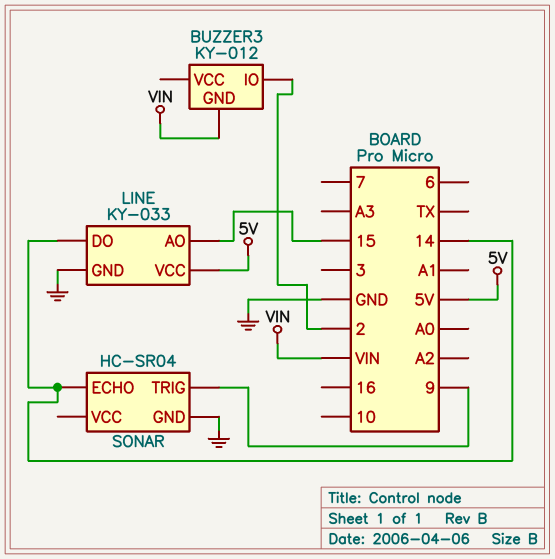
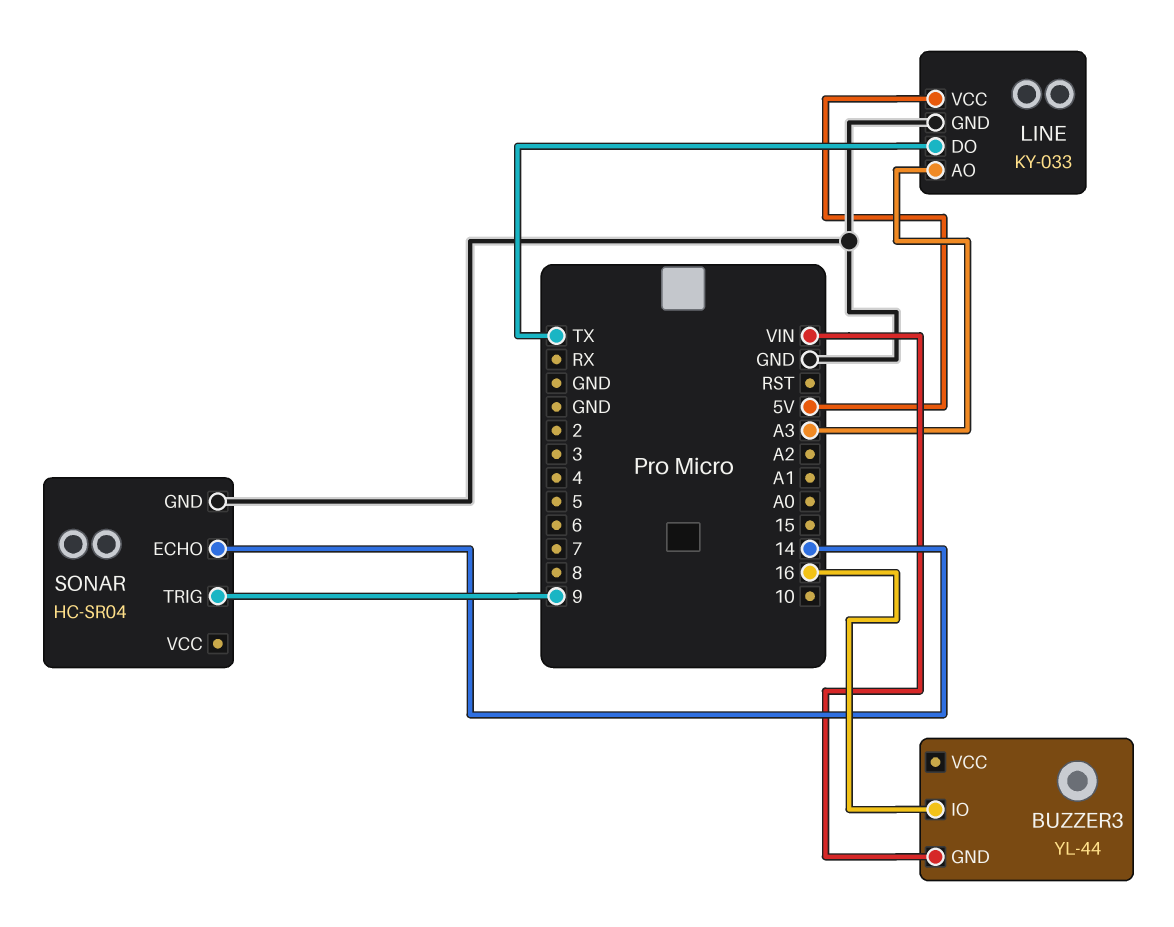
BUZZER3: KY-012 -> YL-44
BUZZER3 pin IO: 2 -> 16
LINE pin AO: 15 -> A3
LINE pin DO: 14 -> TX

